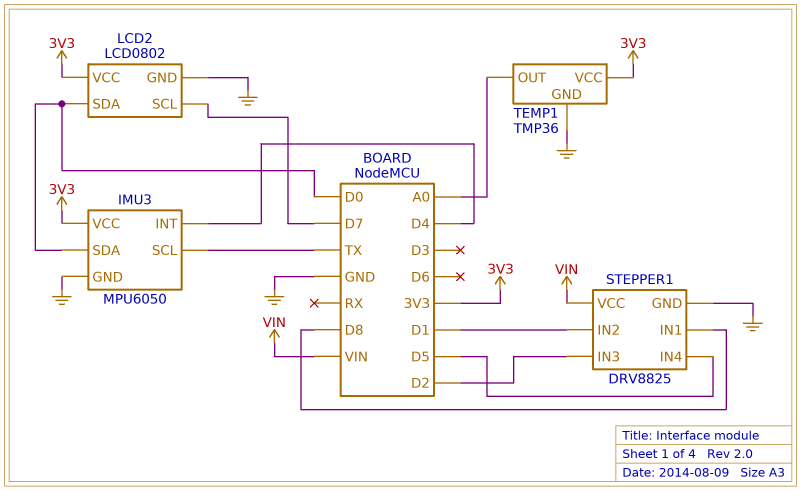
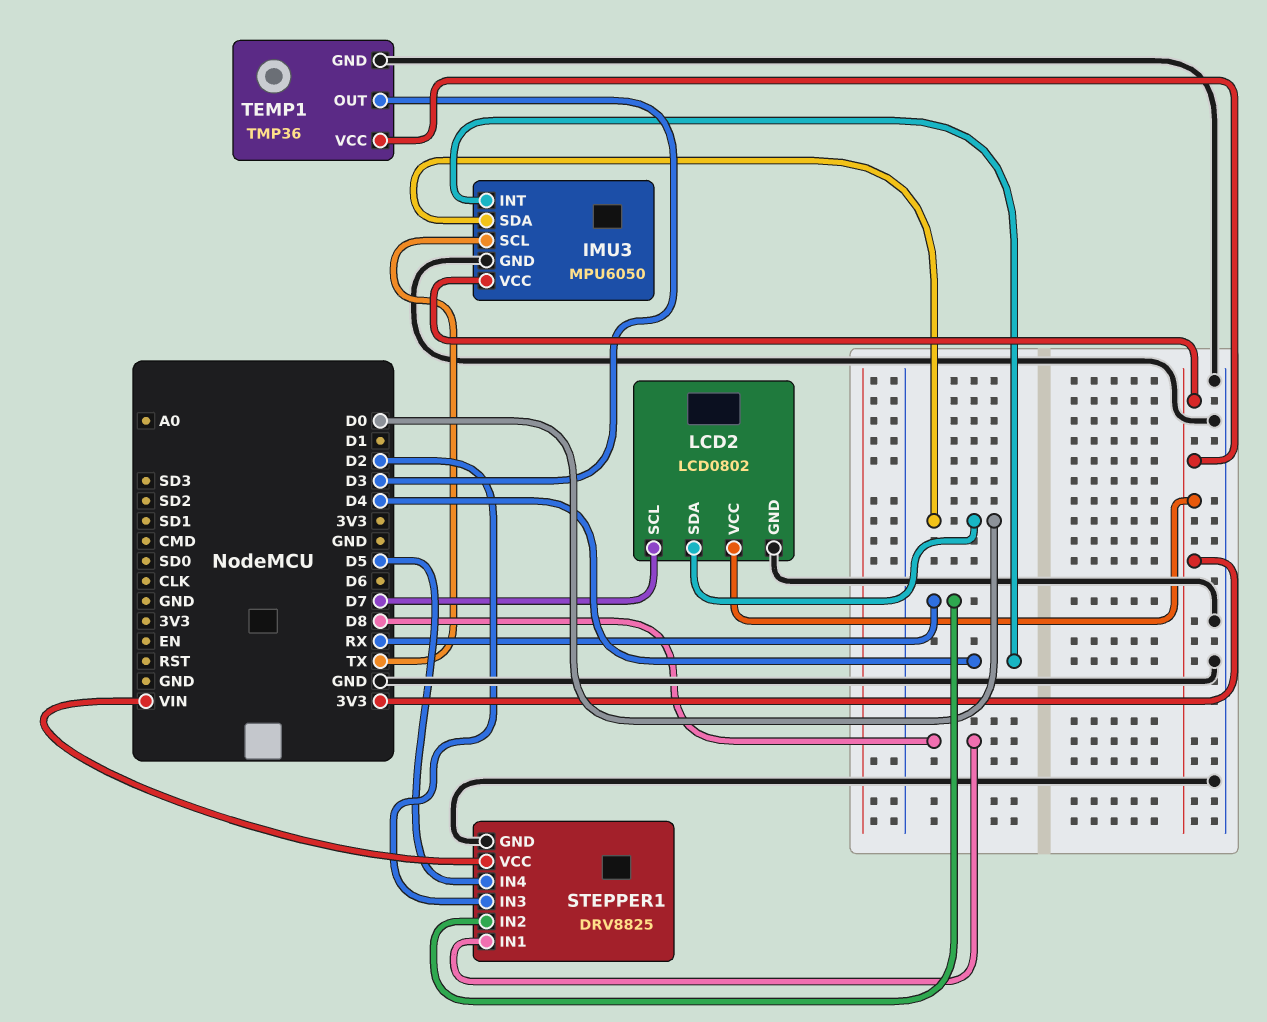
STEPPER1 pin IN2: D1 -> RX
TEMP1 pin OUT: A0 -> D3

